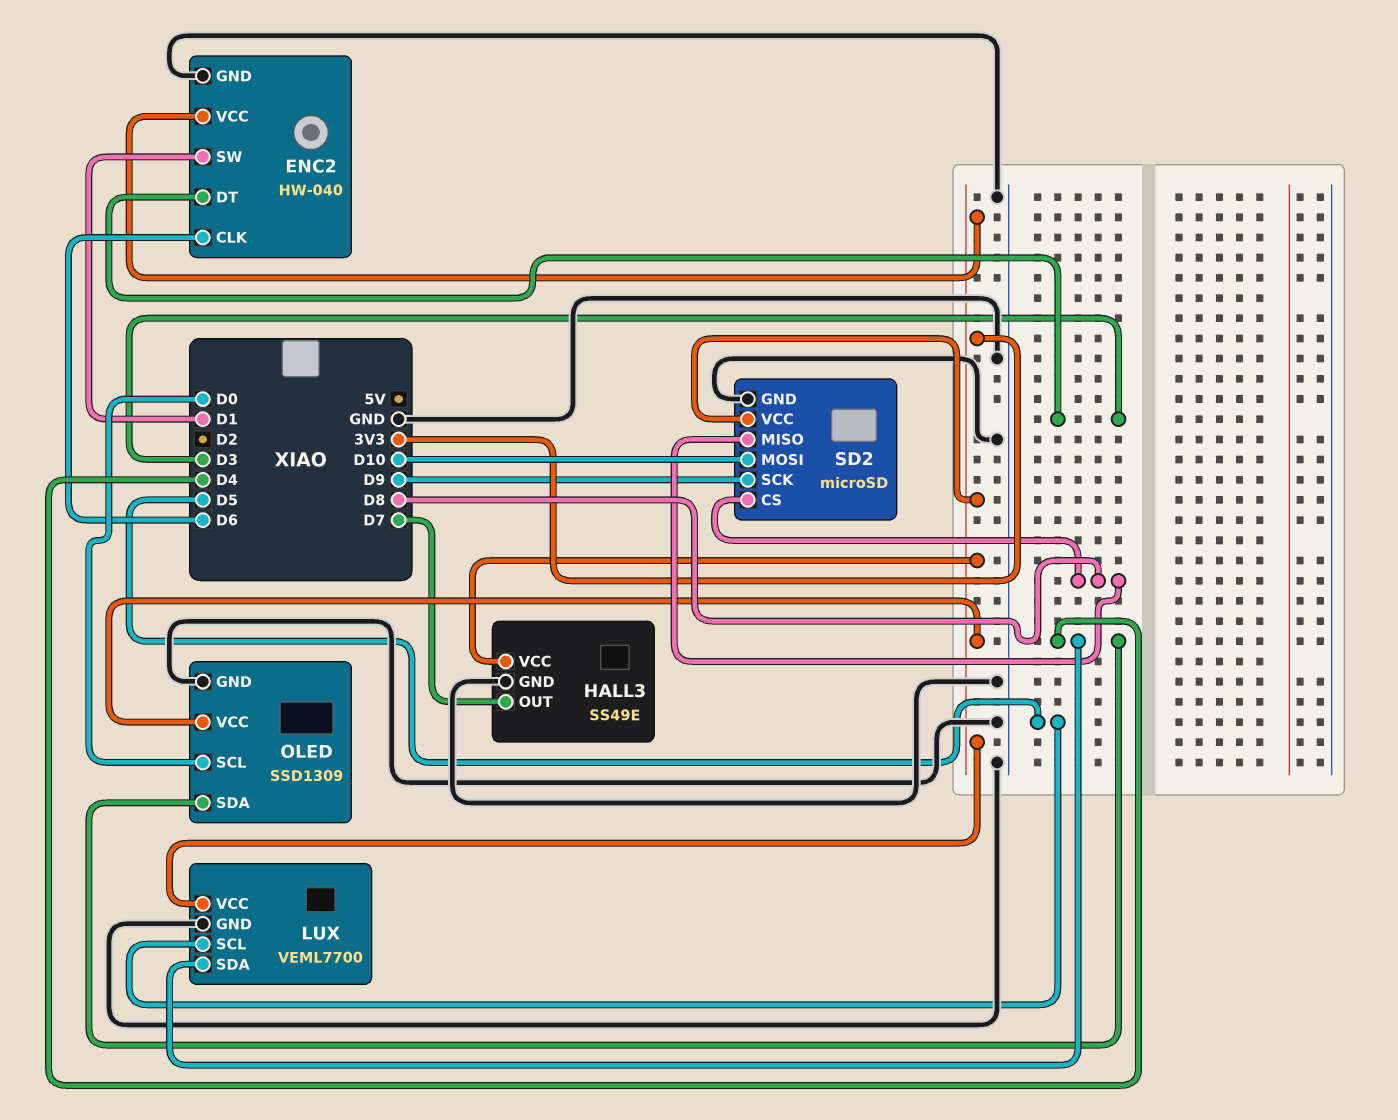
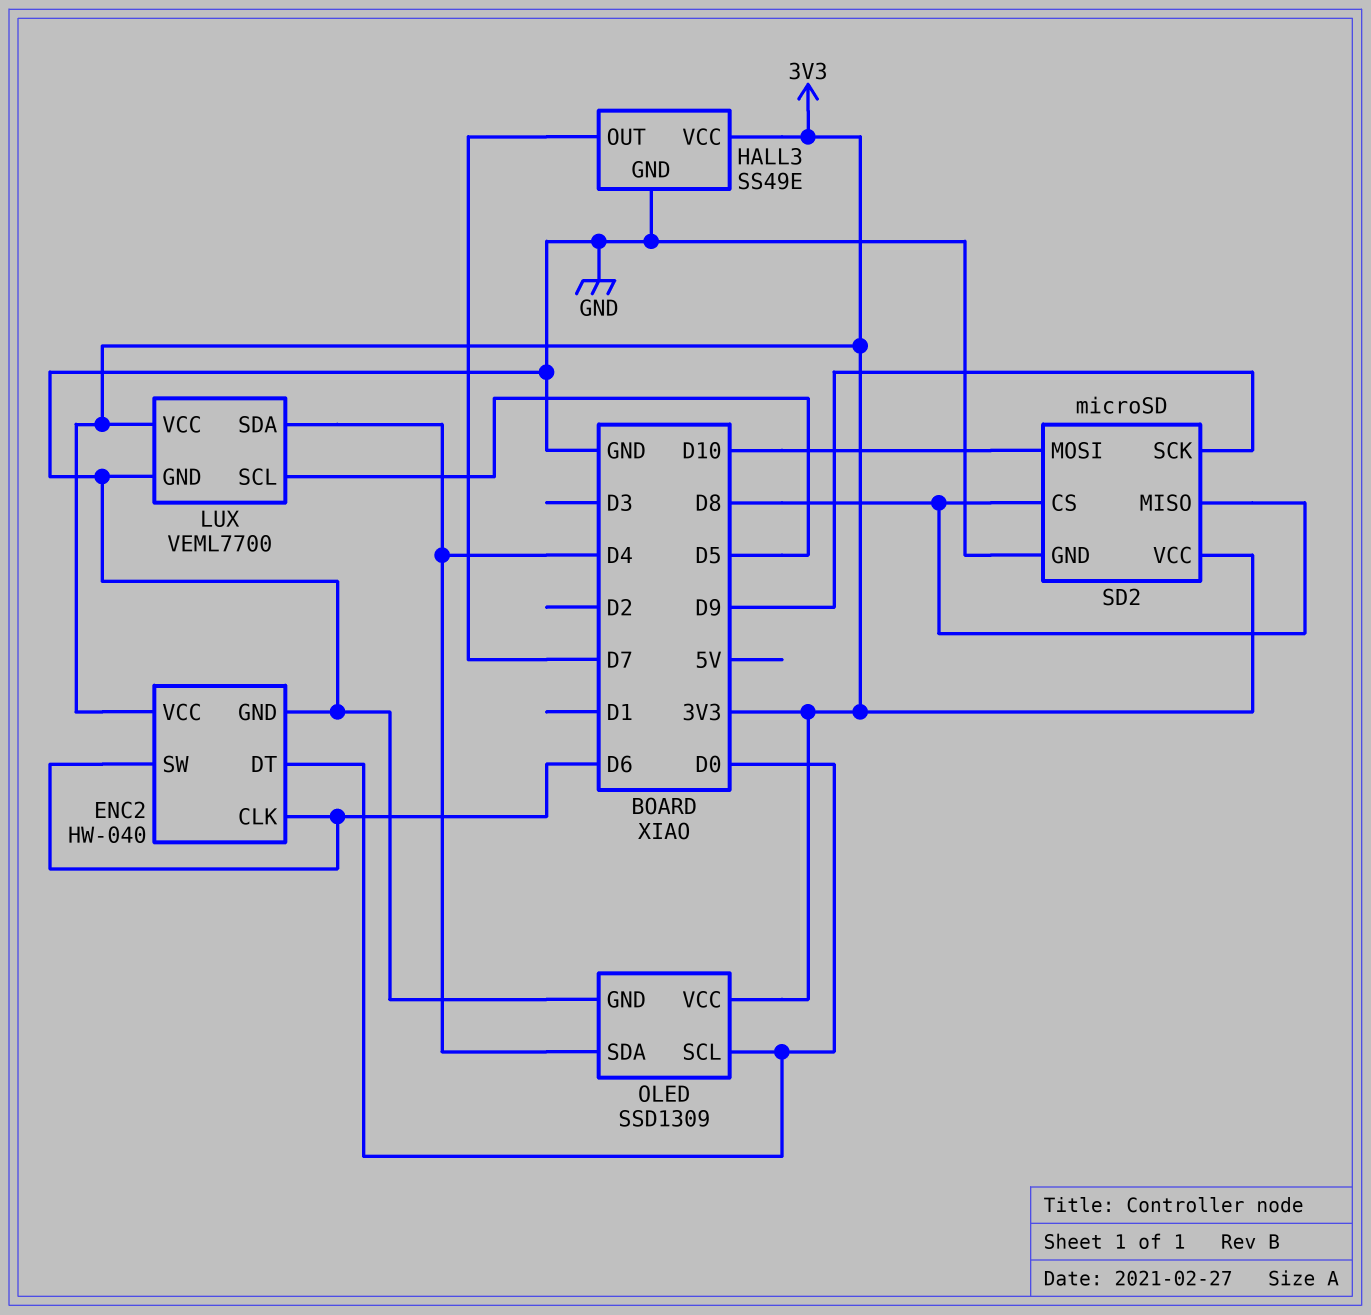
ENC2 pin DT: D3 -> D0
ENC2 pin SW: D1 -> D6

